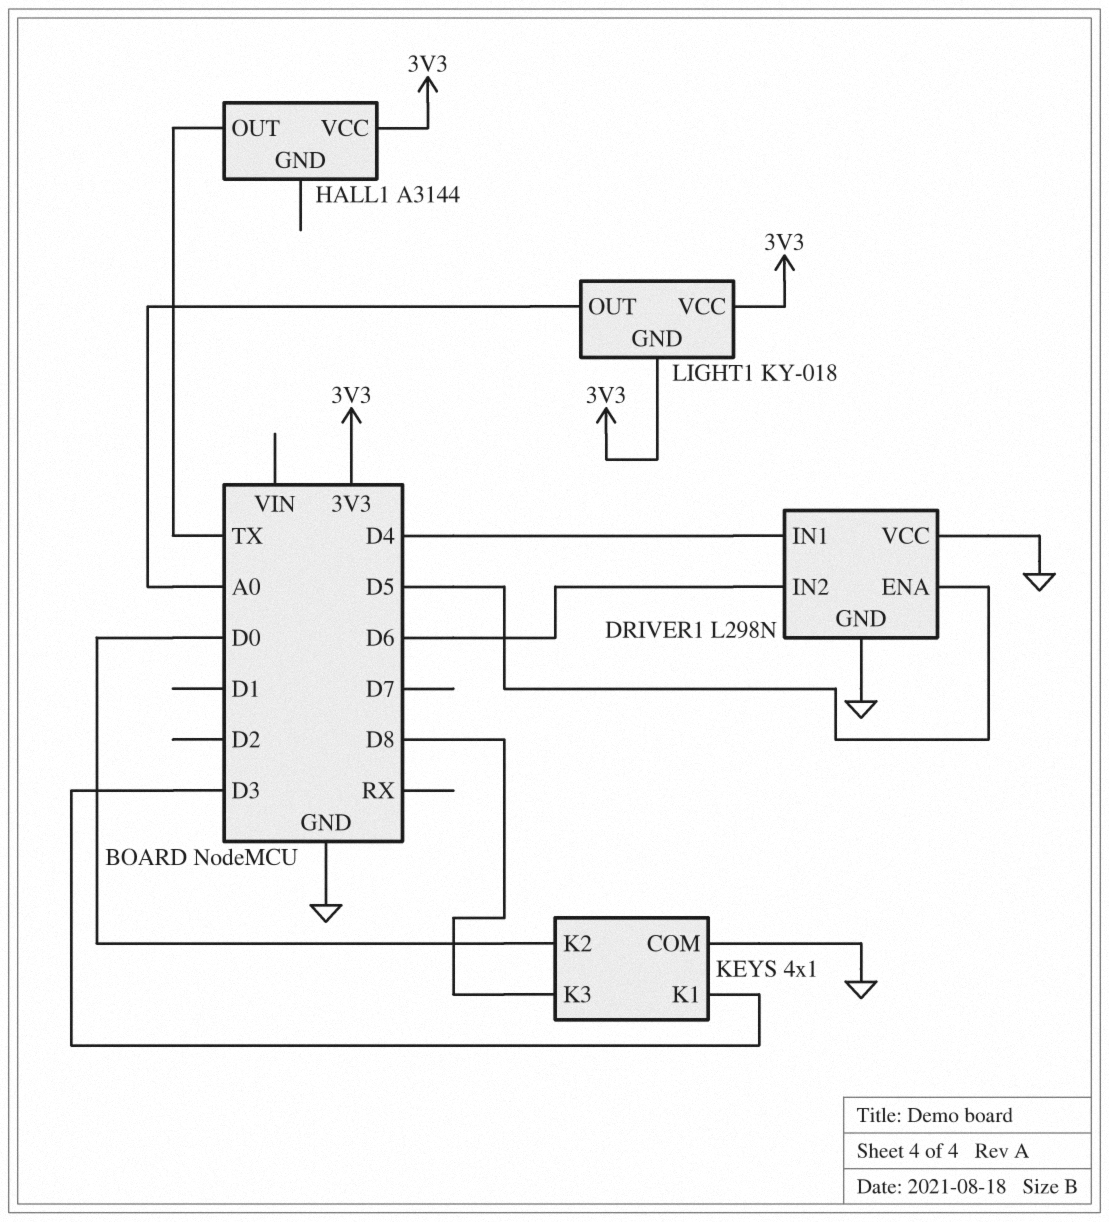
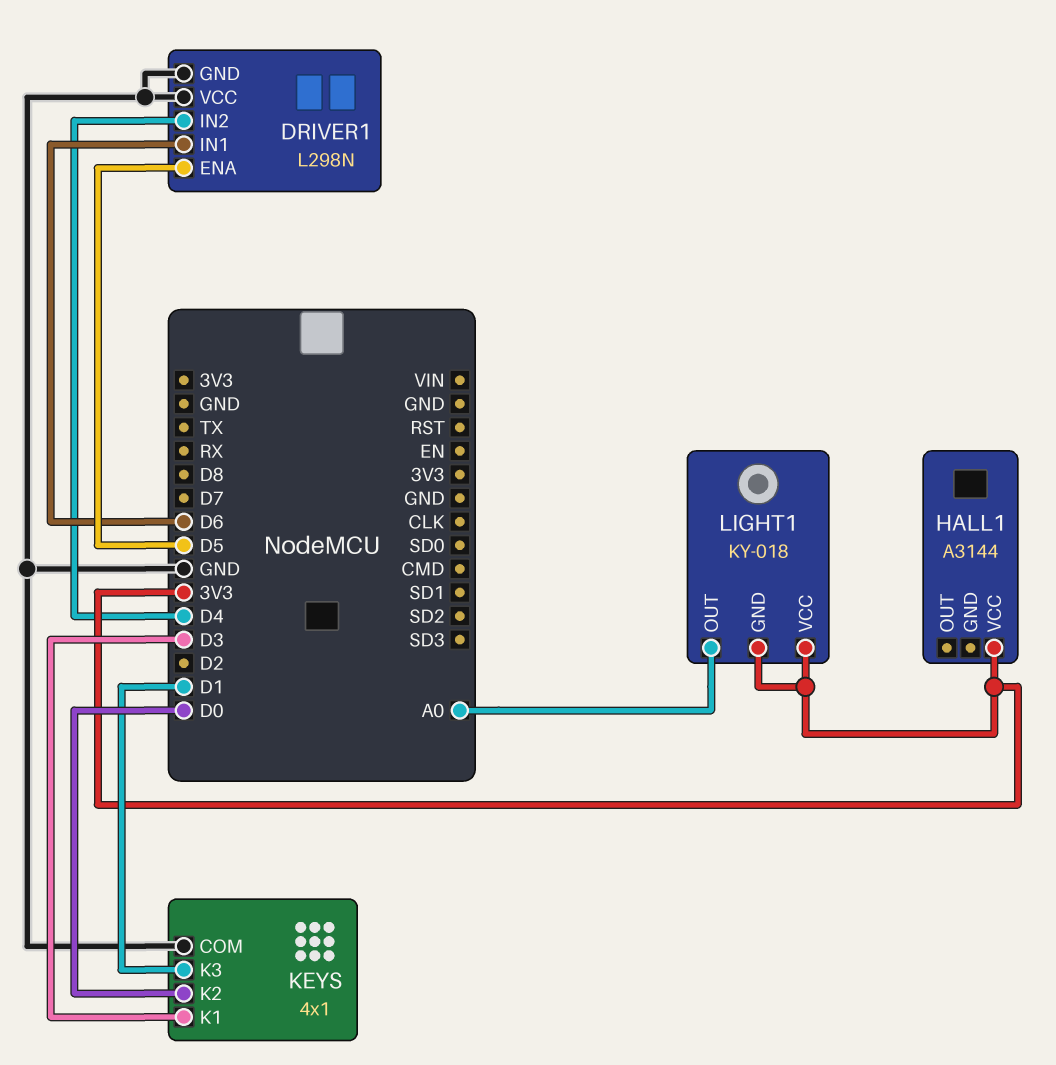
DRIVER1 pin IN1: D4 -> D6
DRIVER1 pin IN2: D6 -> D4
HALL1 pin OUT: TX -> none
KEYS pin K3: D8 -> D1

